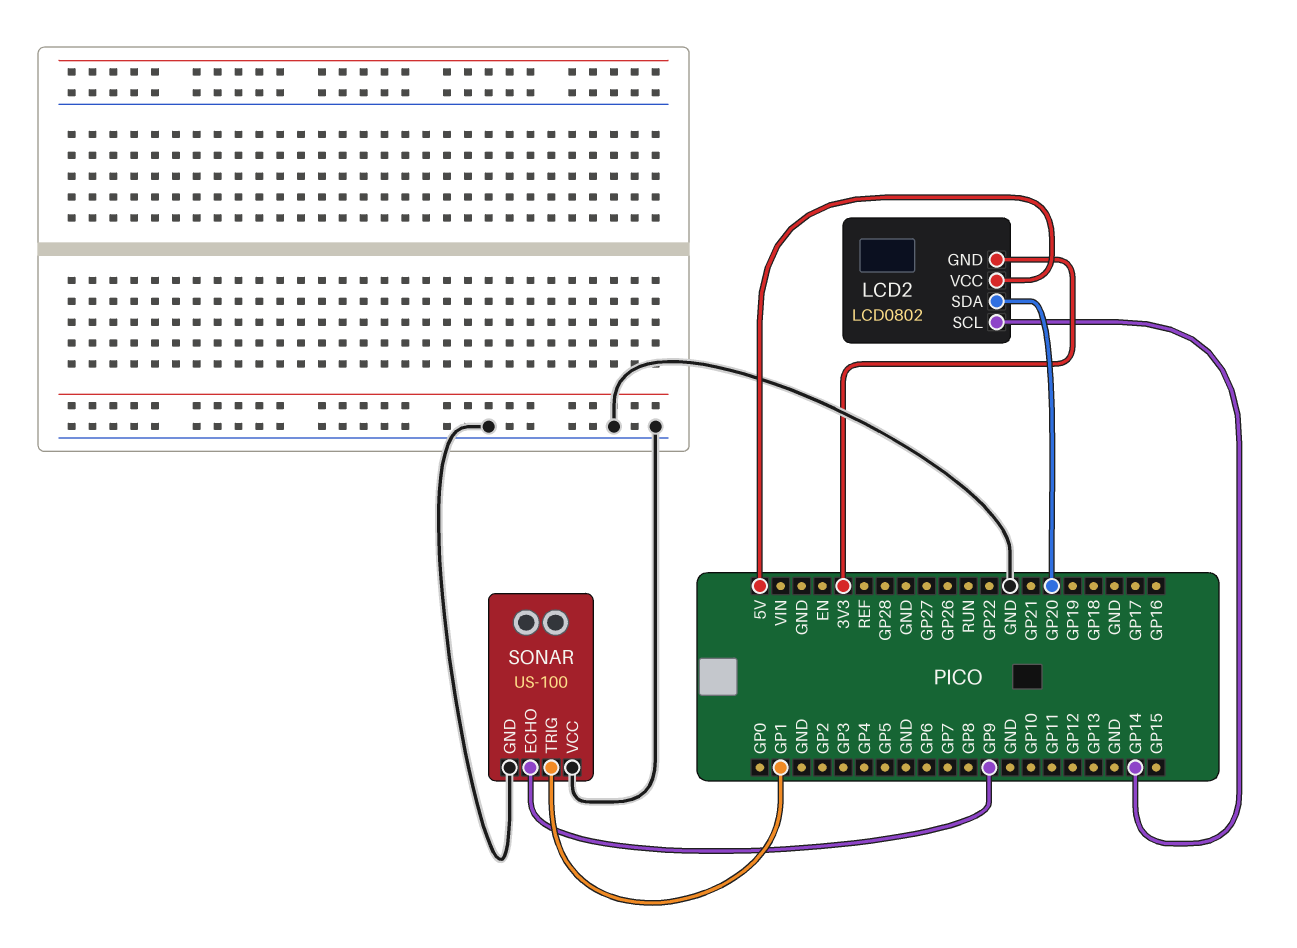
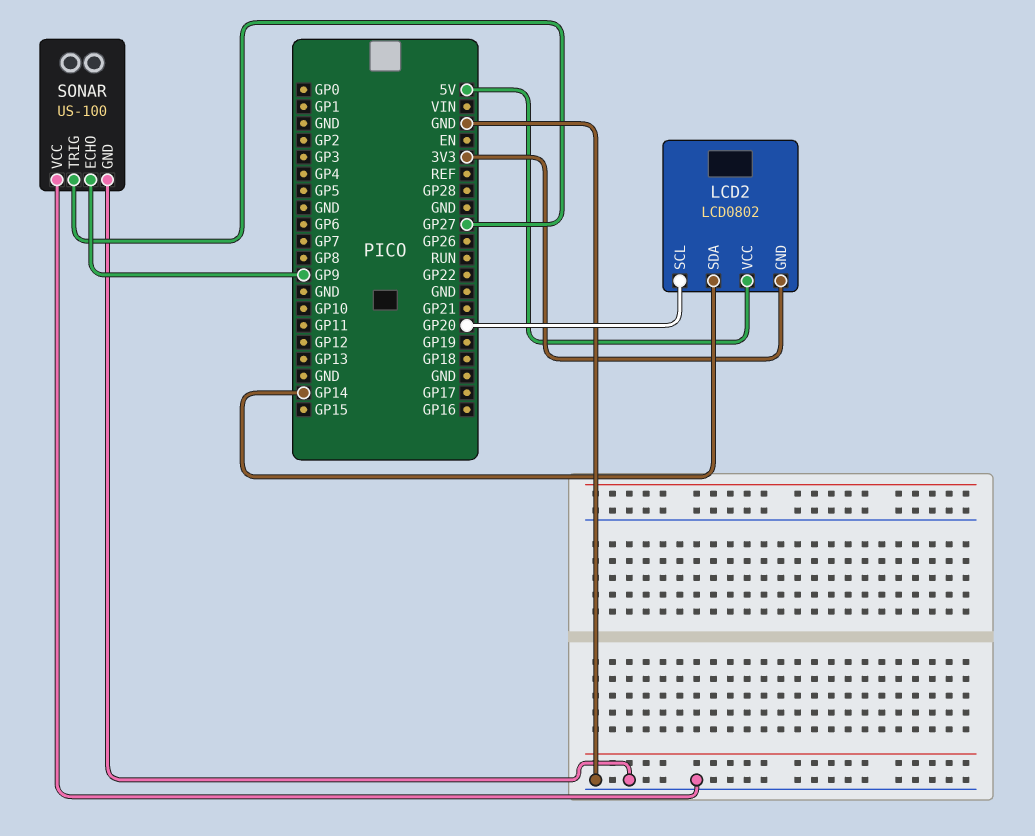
LCD2 pin SCL: GP14 -> GP20
LCD2 pin SDA: GP20 -> GP14
SONAR pin TRIG: GP1 -> GP27

